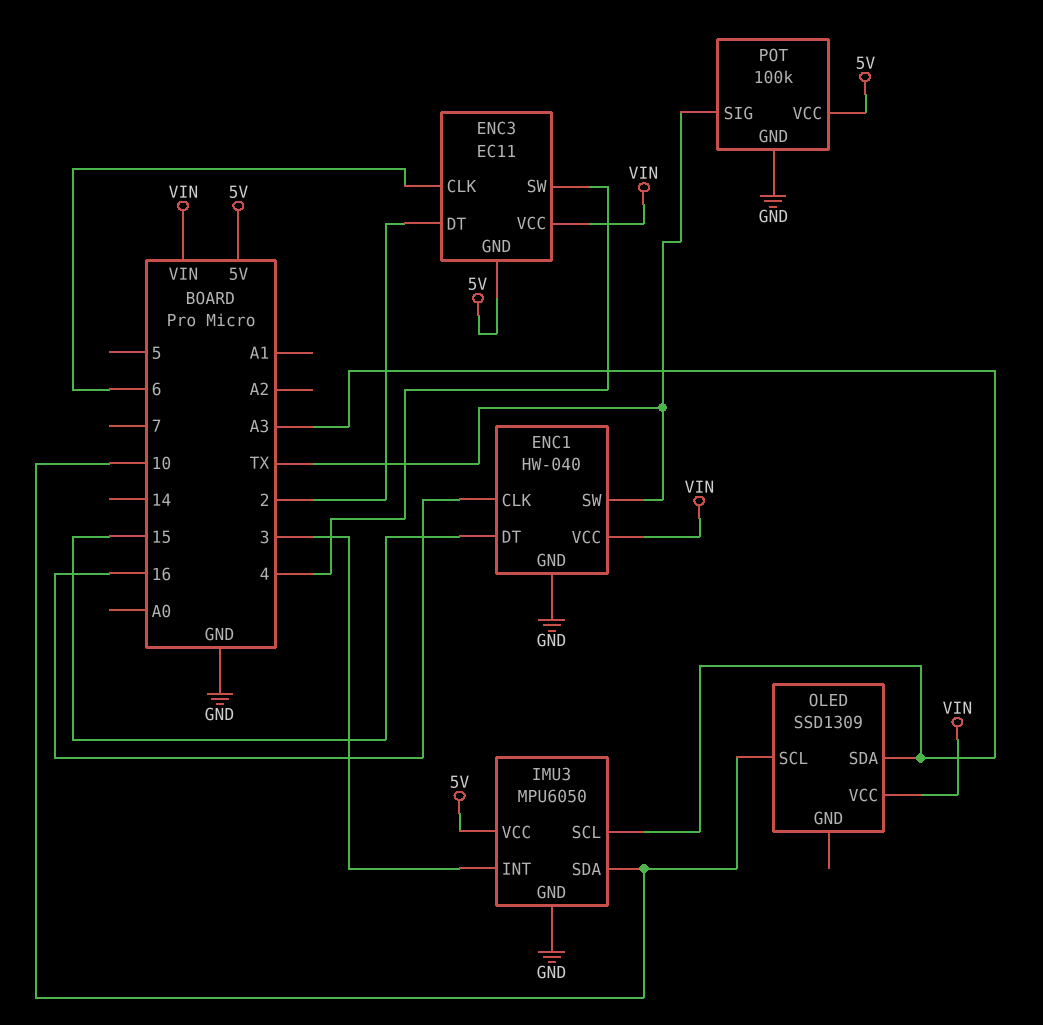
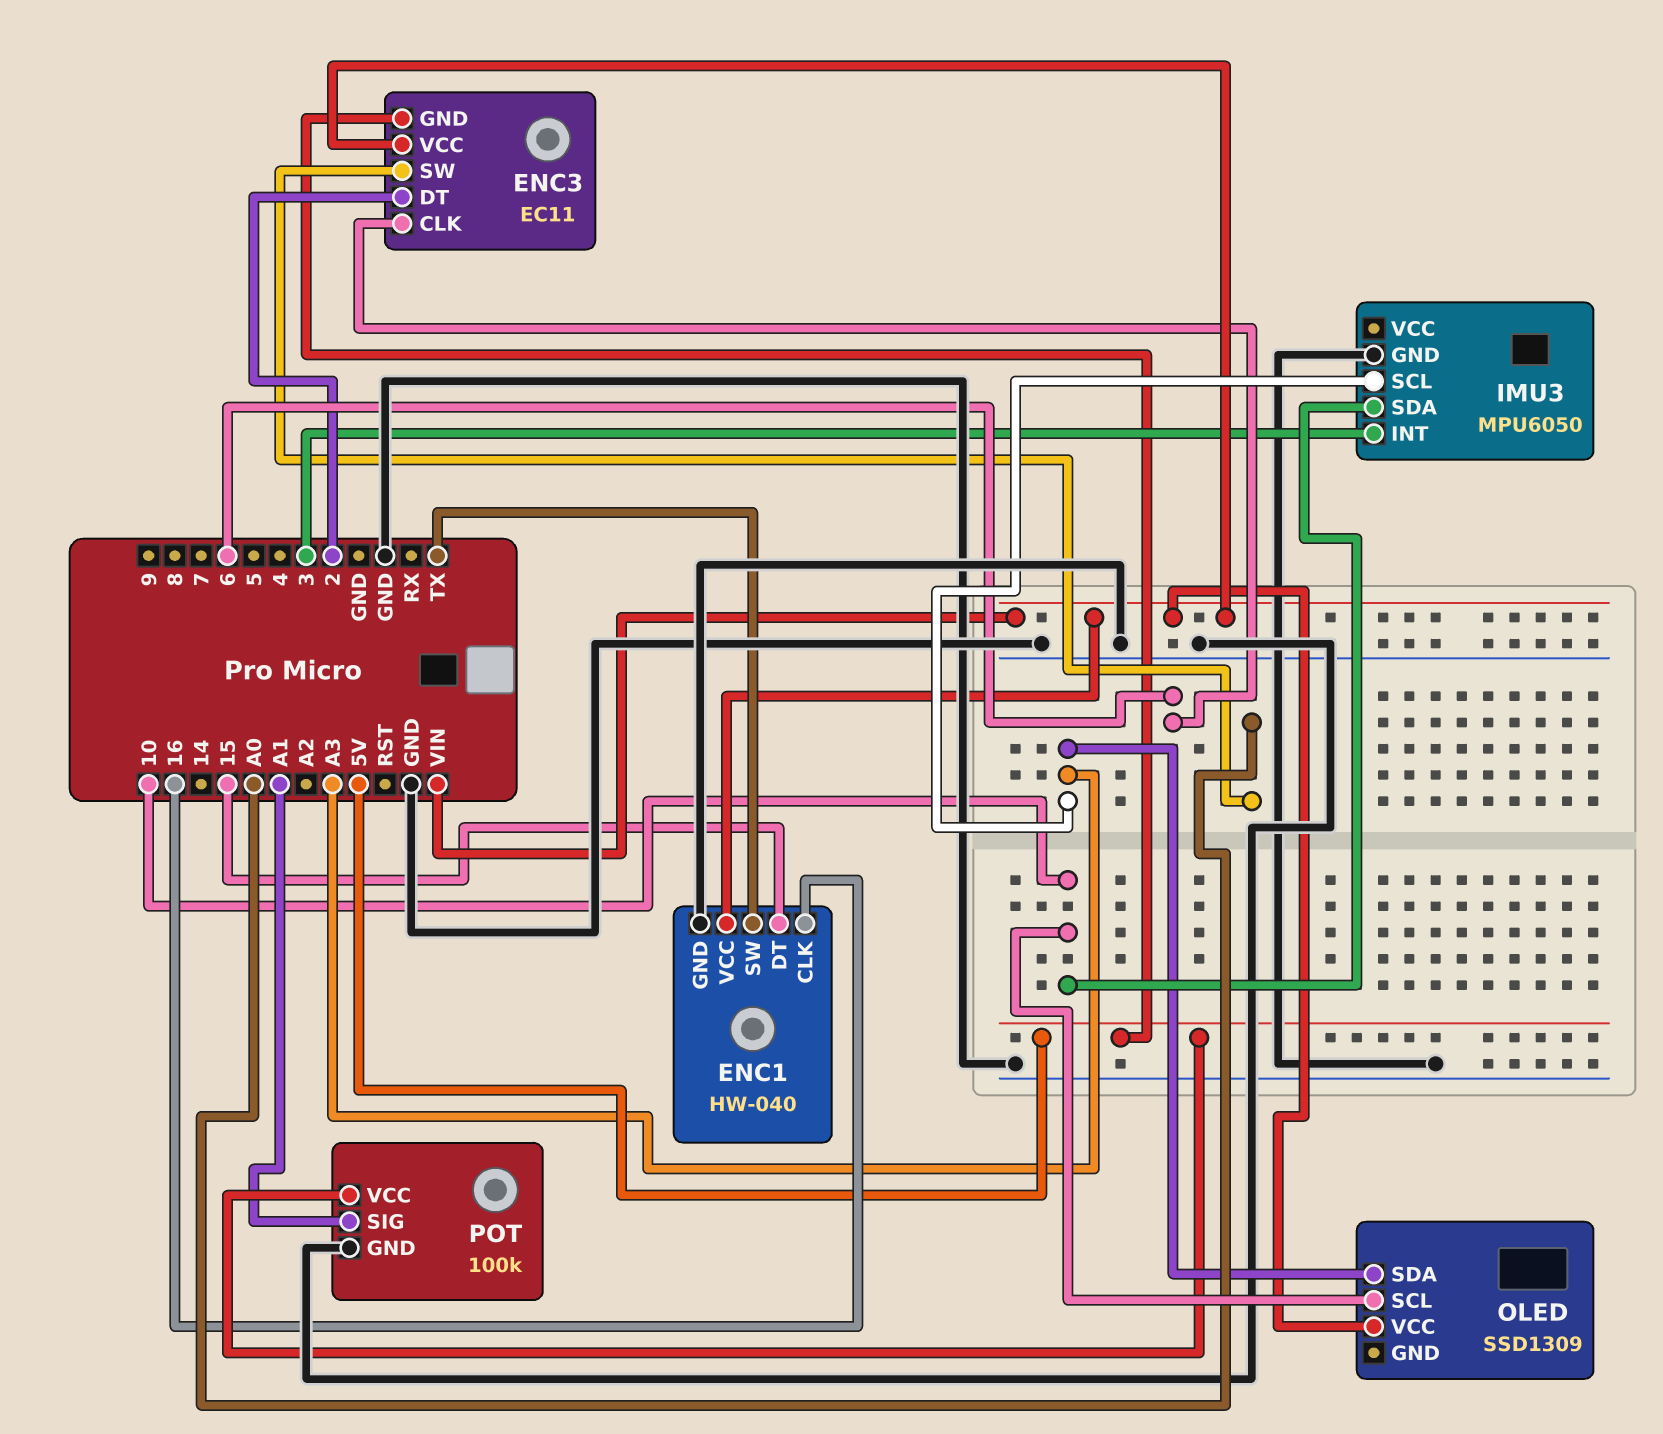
ENC3 pin SW: 4 -> A0
IMU3 pin VCC: 5V -> none
POT pin SIG: TX -> A1

